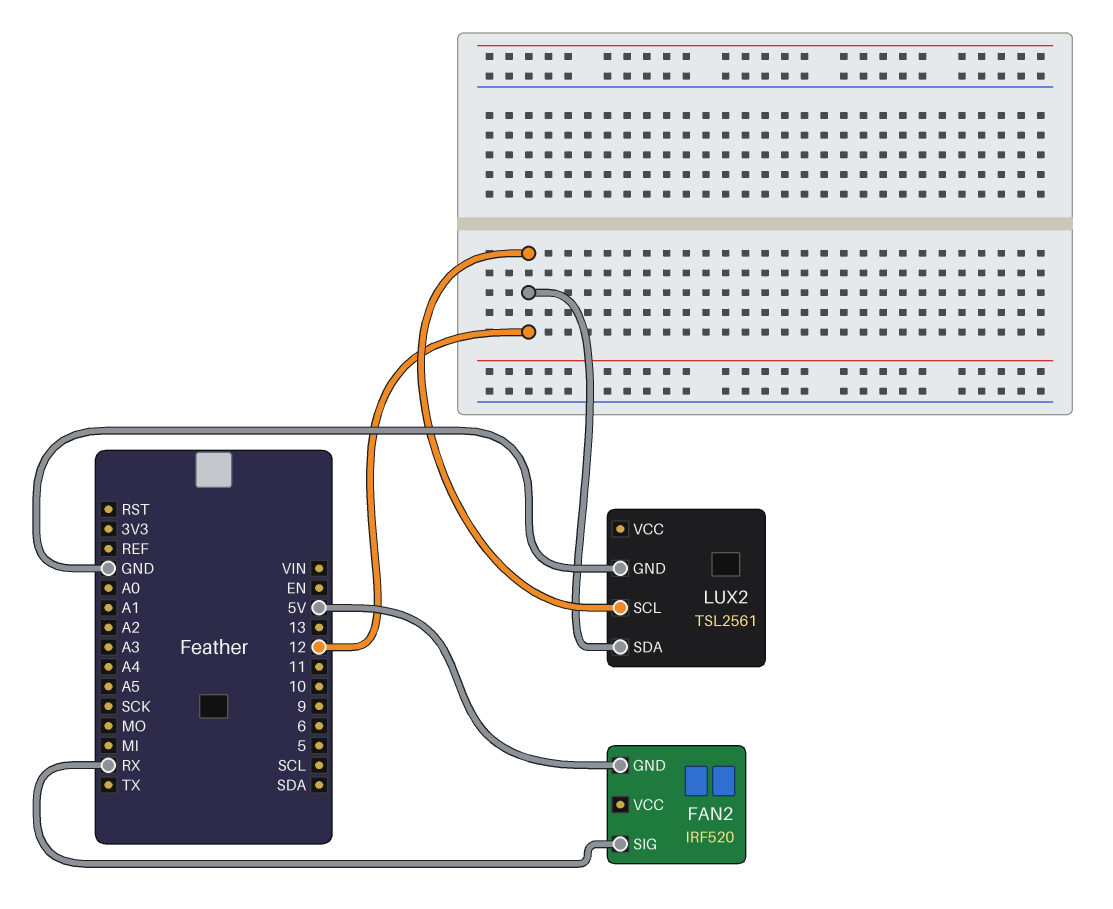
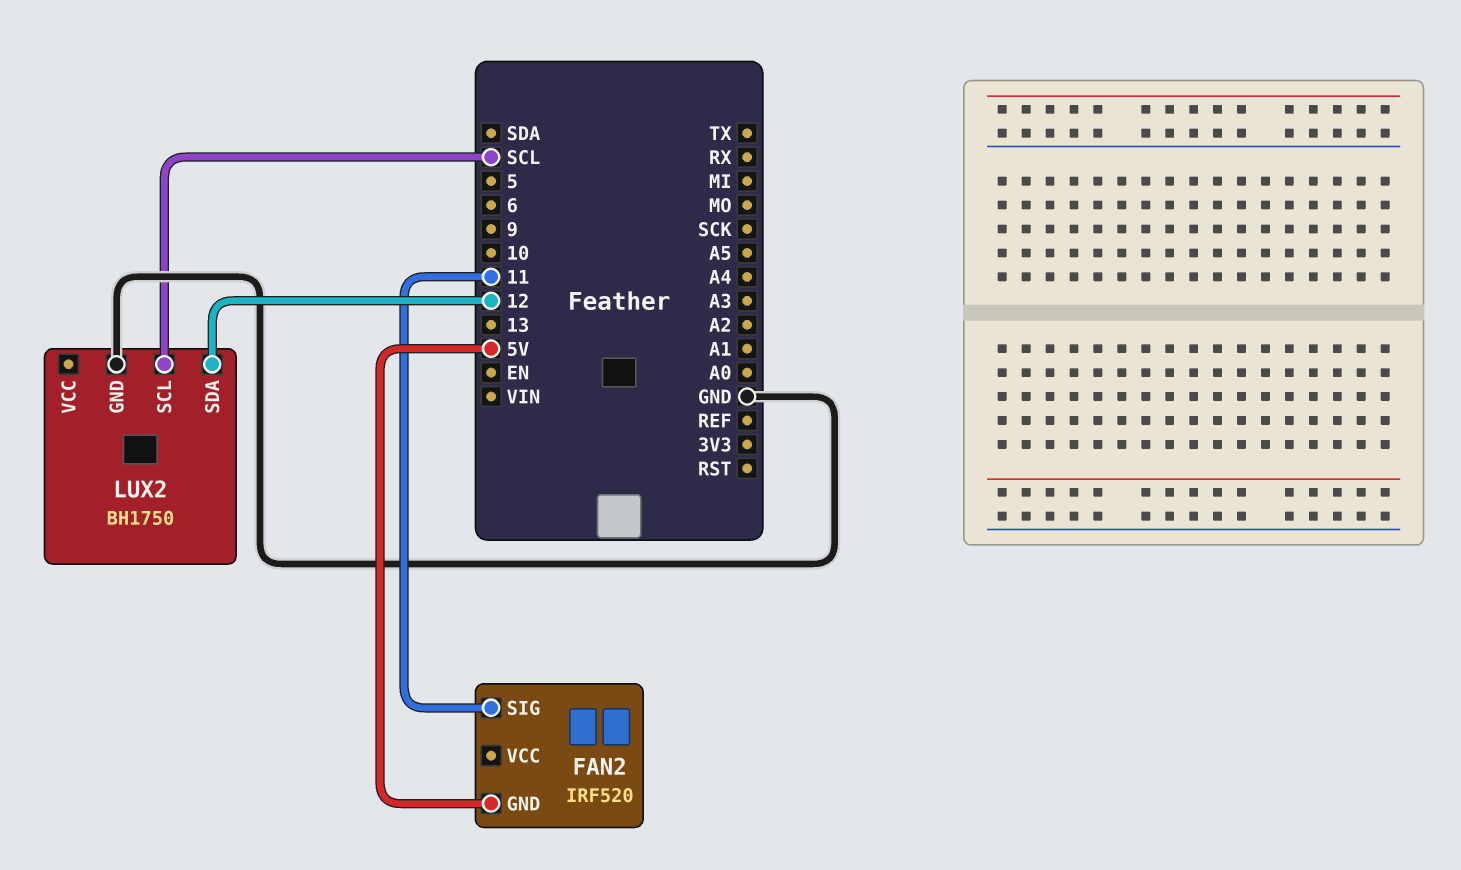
FAN2 pin SIG: RX -> 11
LUX2: TSL2561 -> BH1750
LUX2 pin SCL: 12 -> SCL

